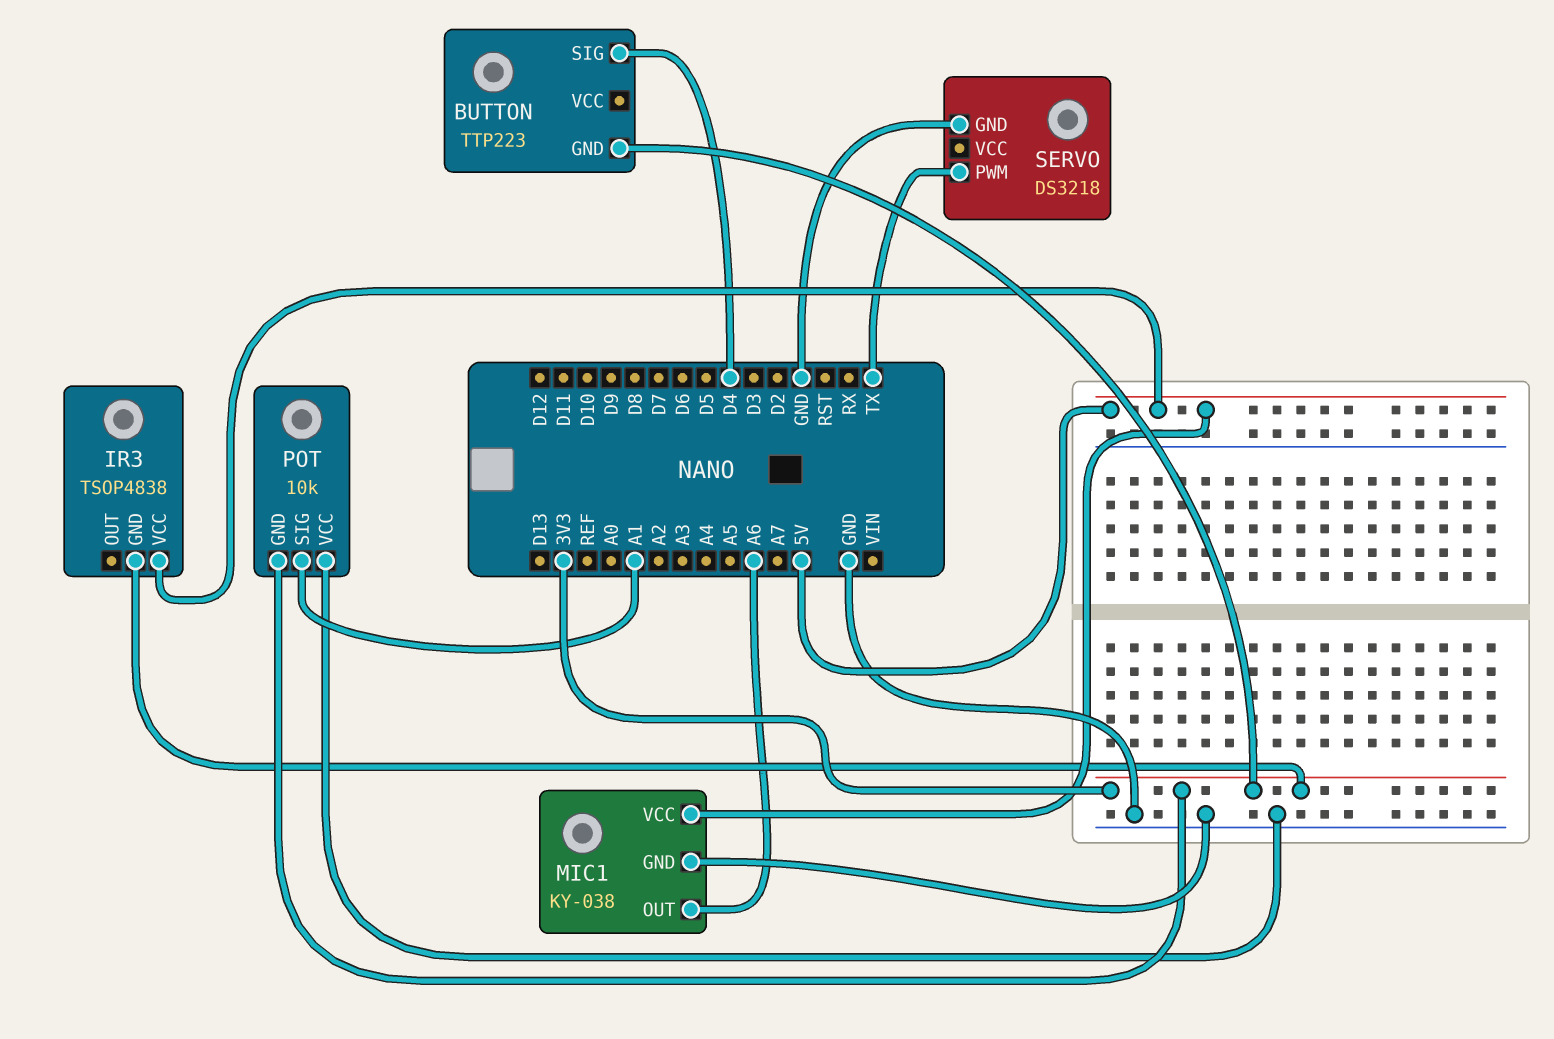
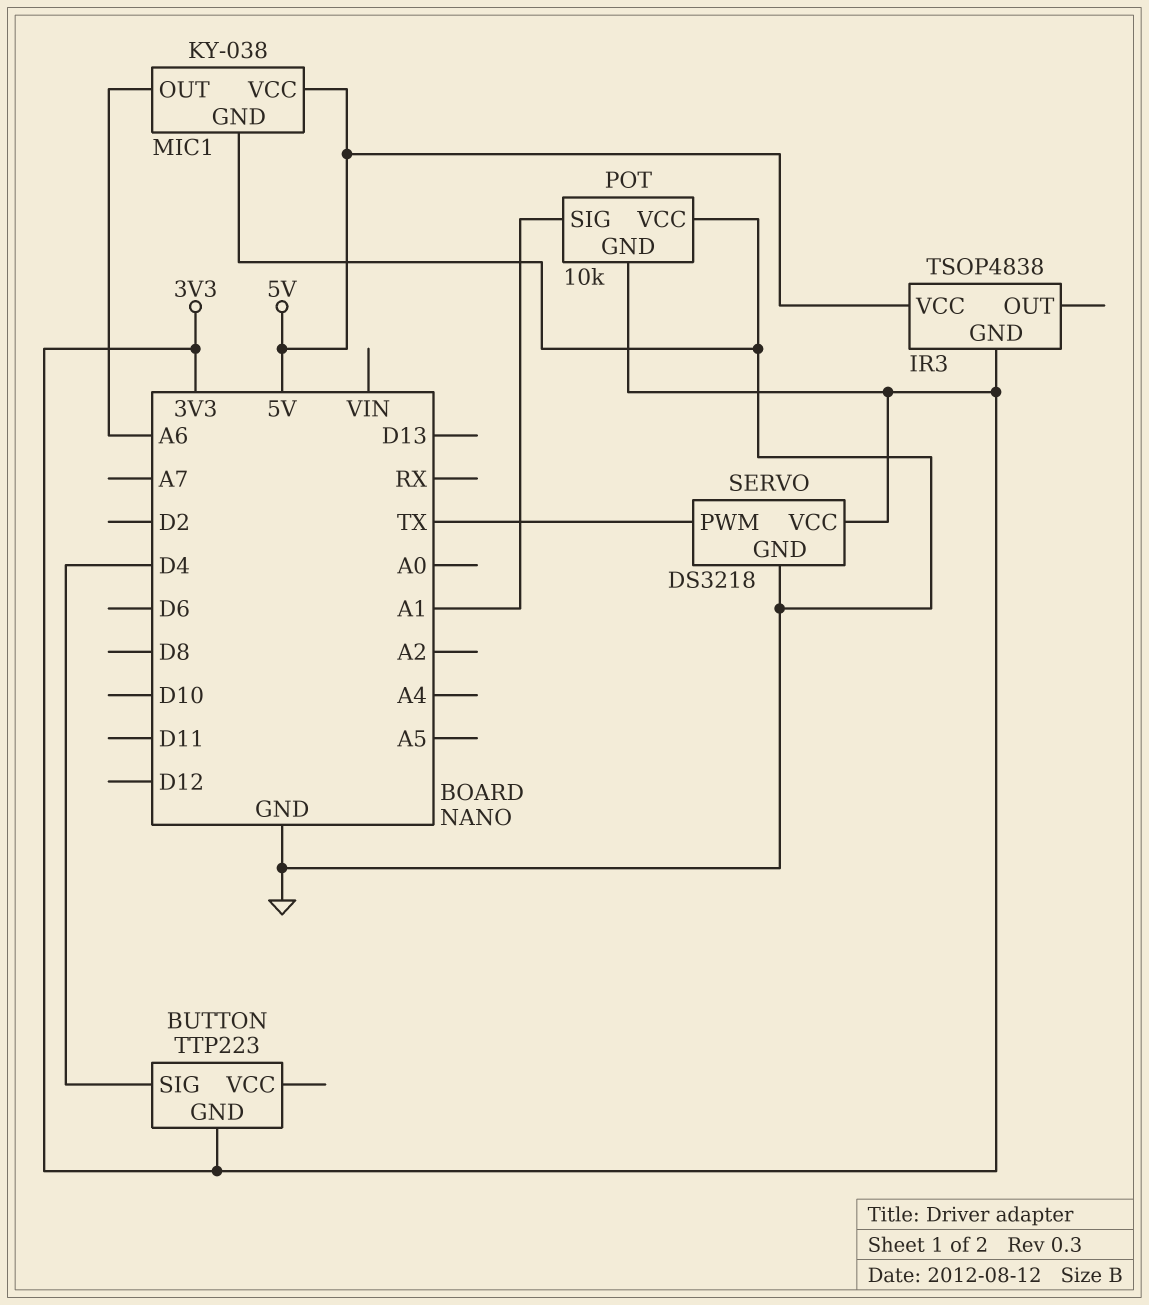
SERVO pin VCC: none -> 3V3

